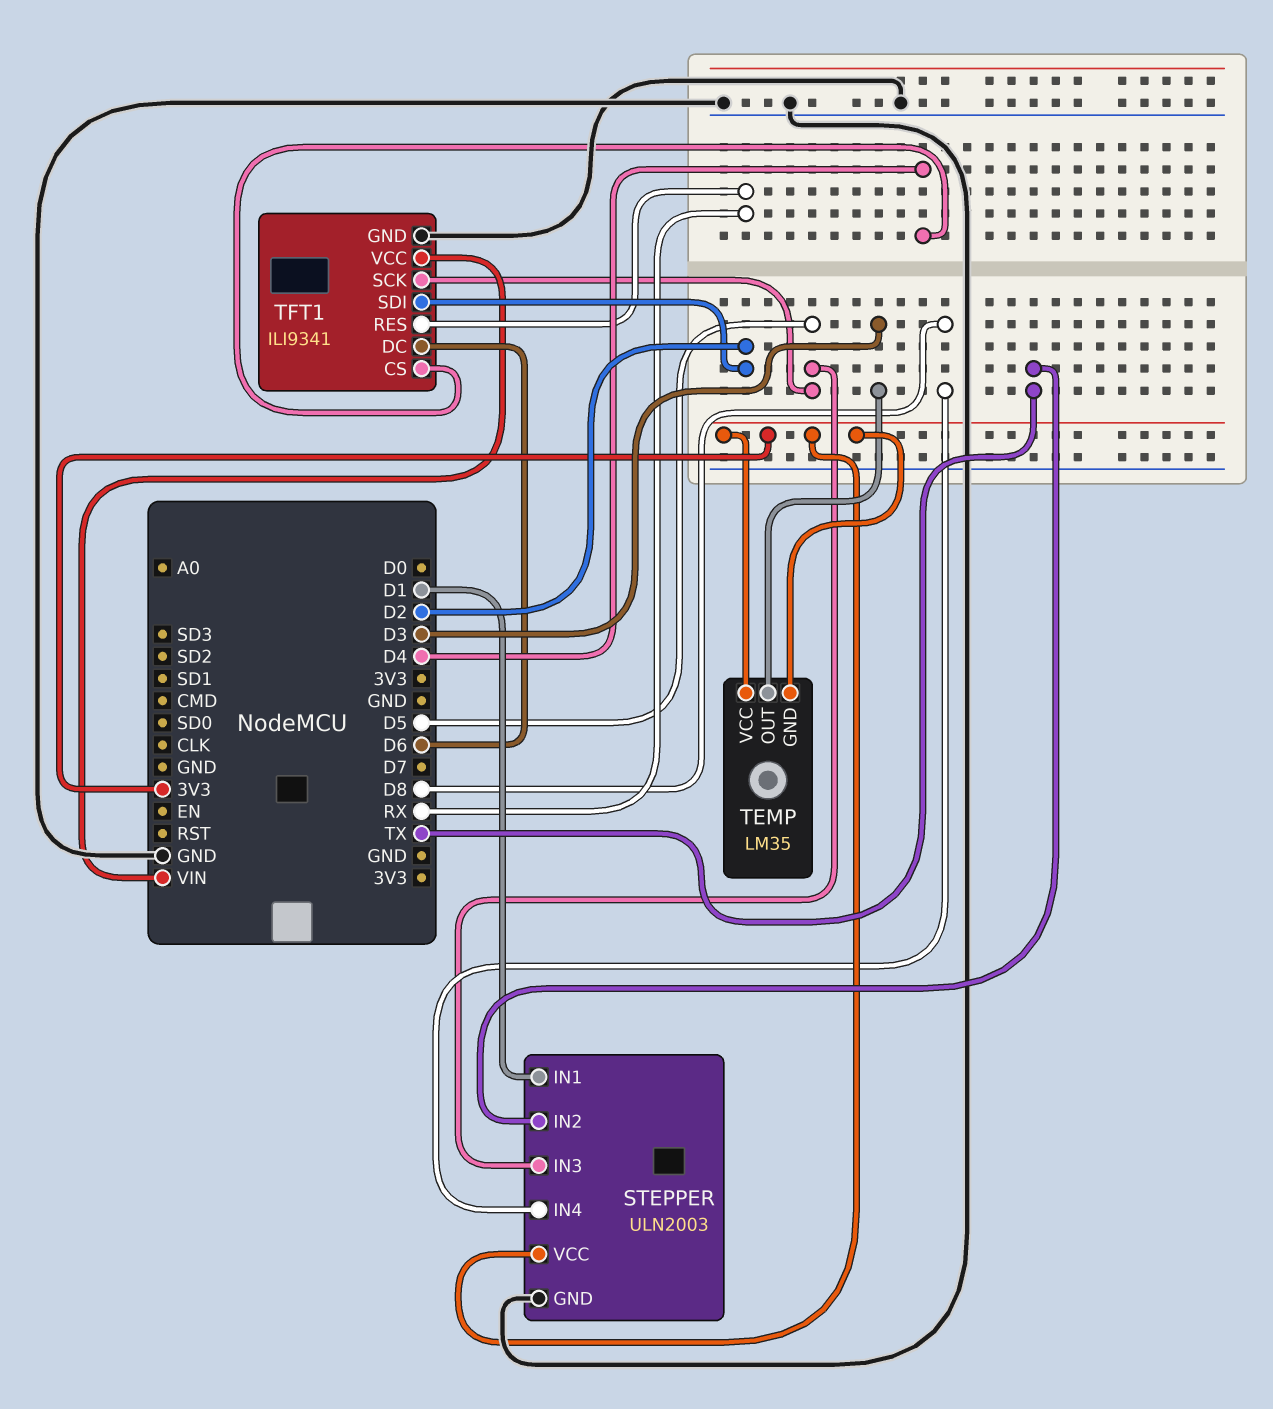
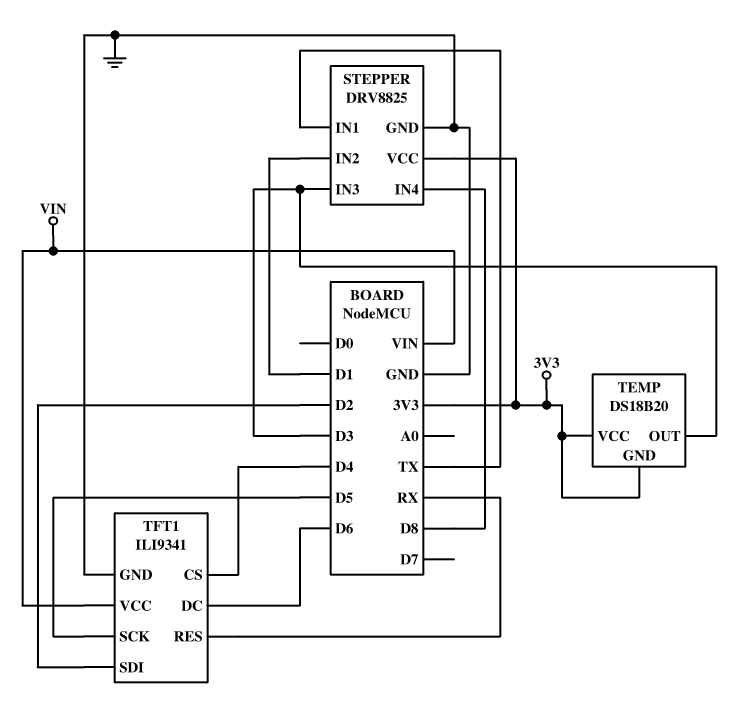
STEPPER: ULN2003 -> DRV8825
STEPPER pin IN1: D1 -> TX
STEPPER pin IN2: TX -> D1
STEPPER pin IN3: D5 -> D3
TEMP: LM35 -> DS18B20

